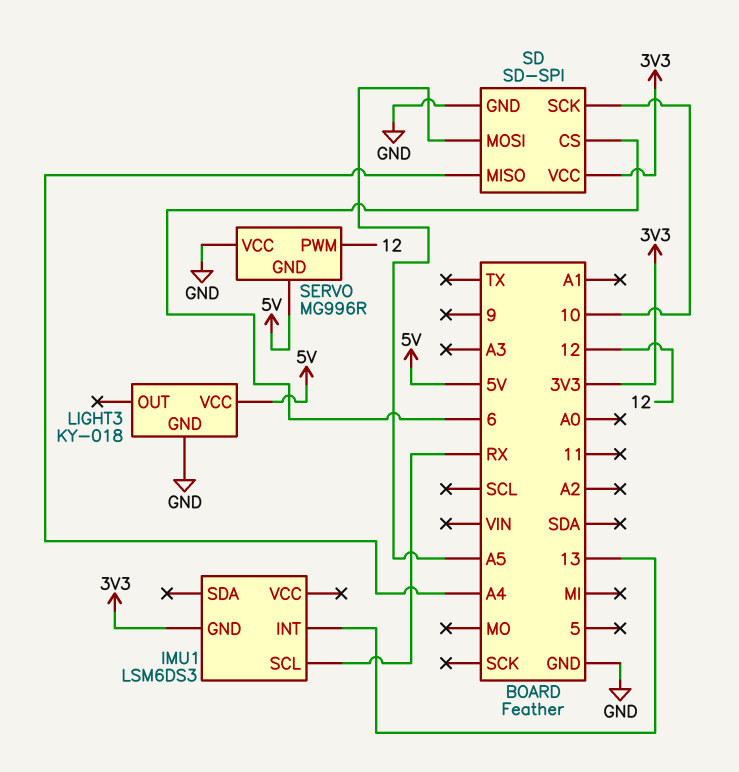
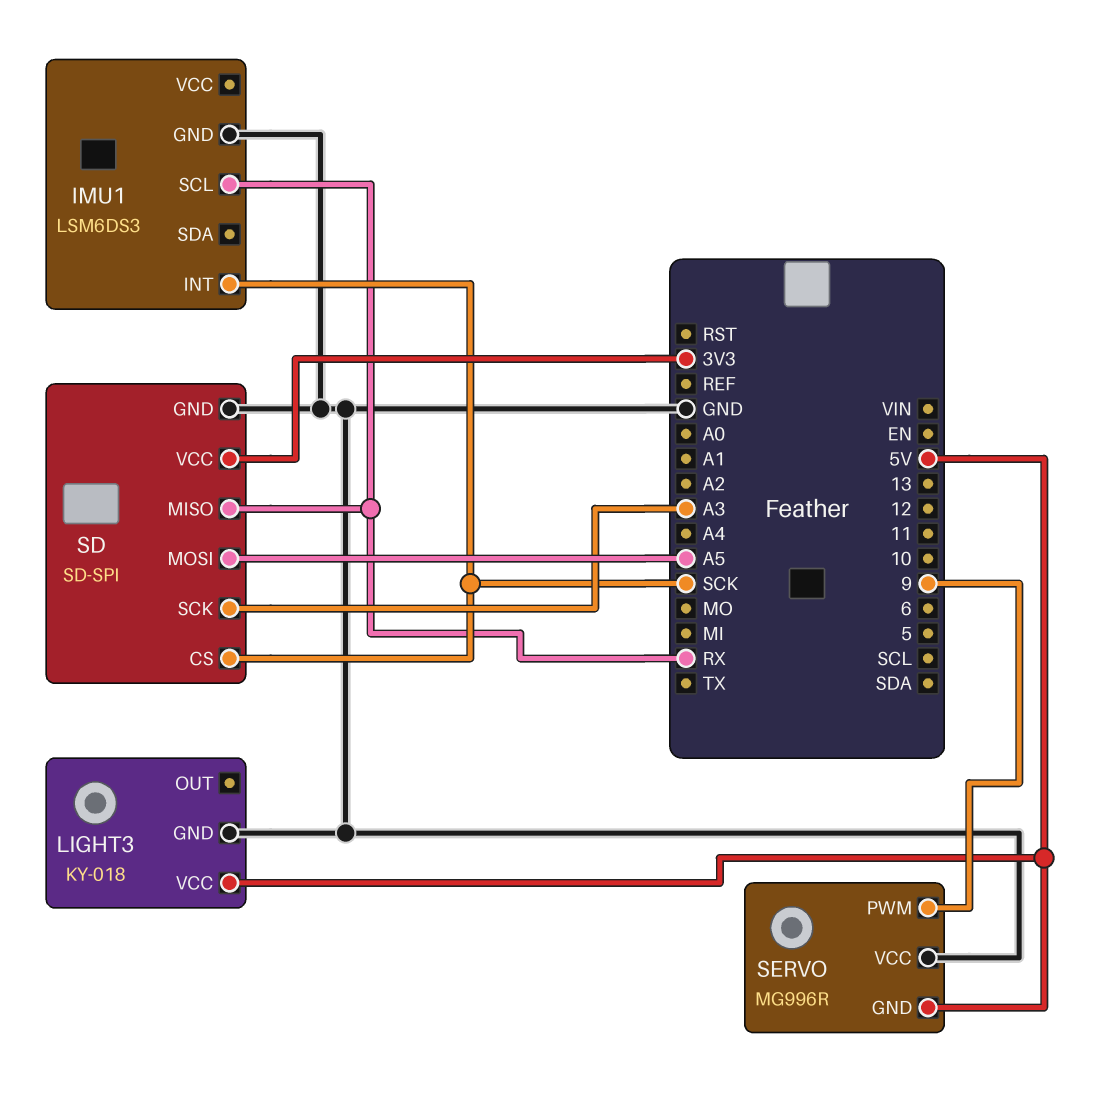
IMU1 pin GND: 3V3 -> GND
IMU1 pin INT: 13 -> SCK
SD pin CS: 6 -> SCK
SD pin MISO: A4 -> RX
SD pin SCK: 10 -> A3
SERVO pin PWM: 12 -> 9

